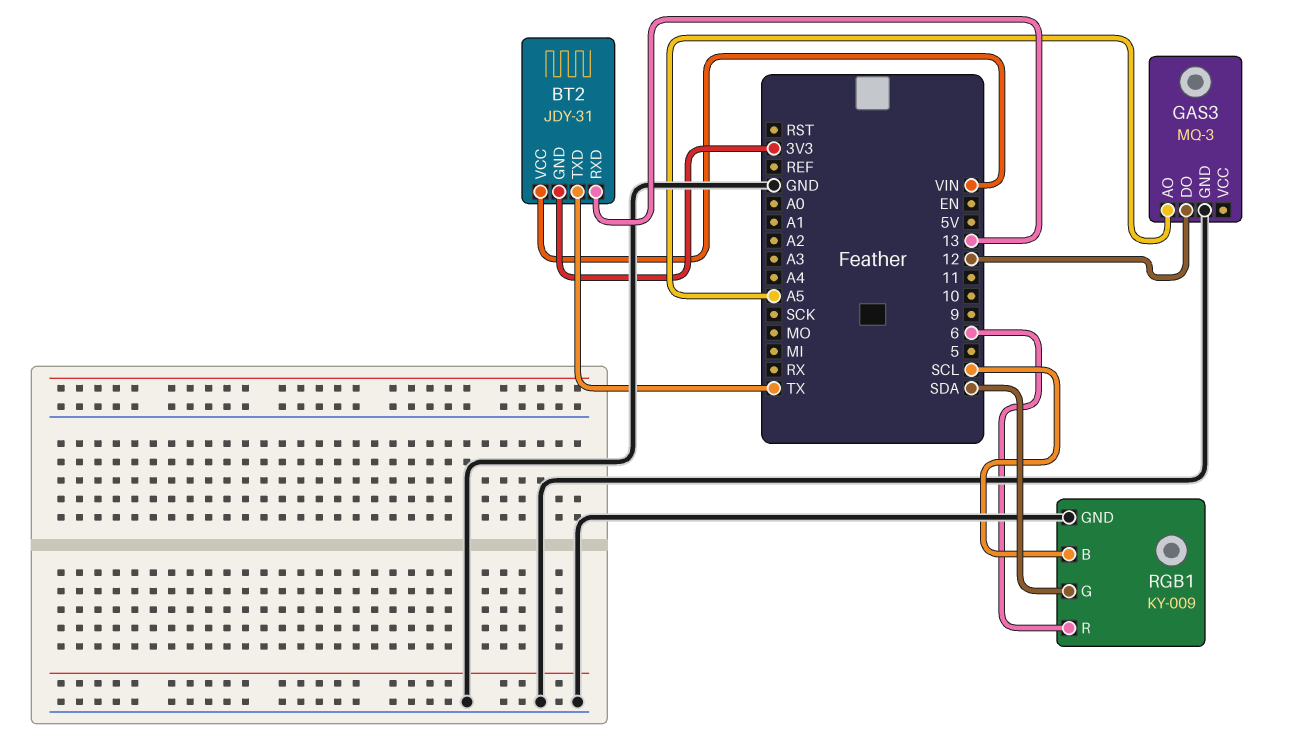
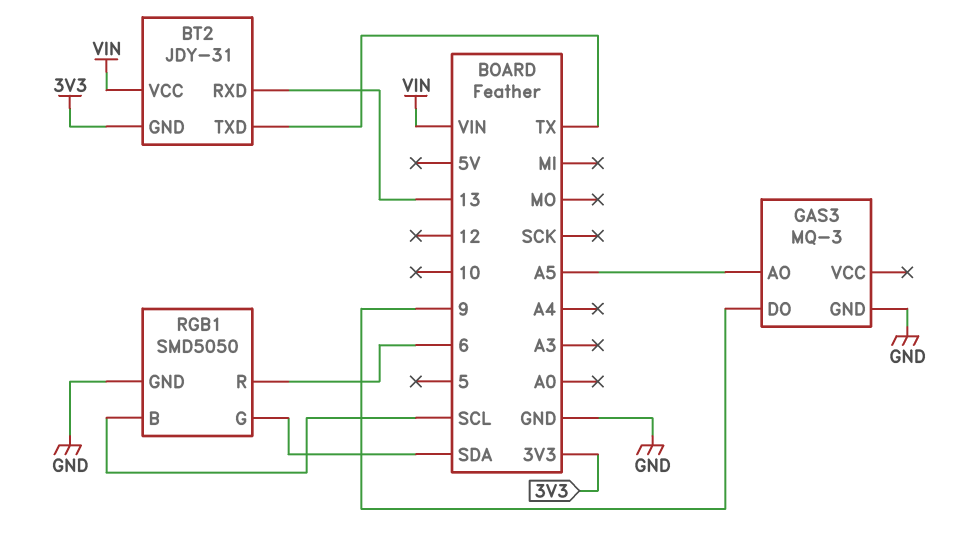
GAS3 pin DO: 12 -> 9
RGB1: KY-009 -> SMD5050

